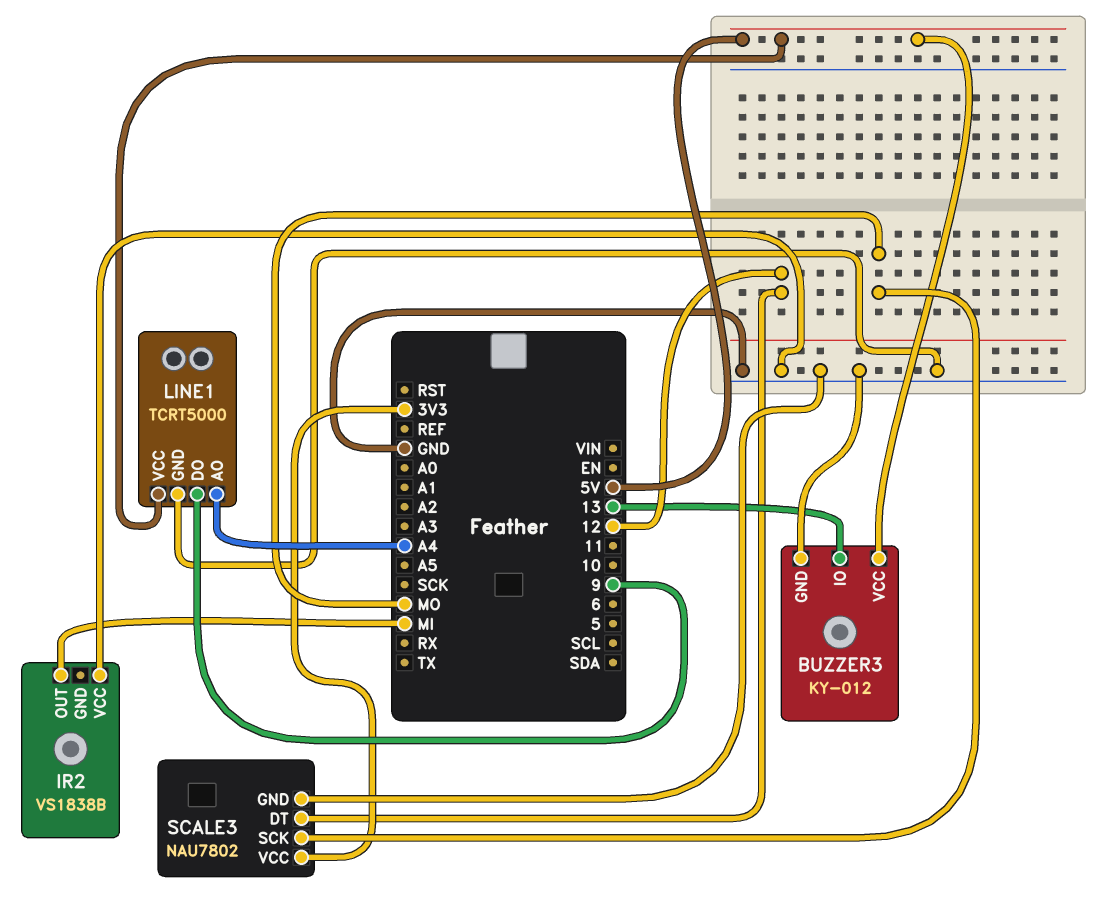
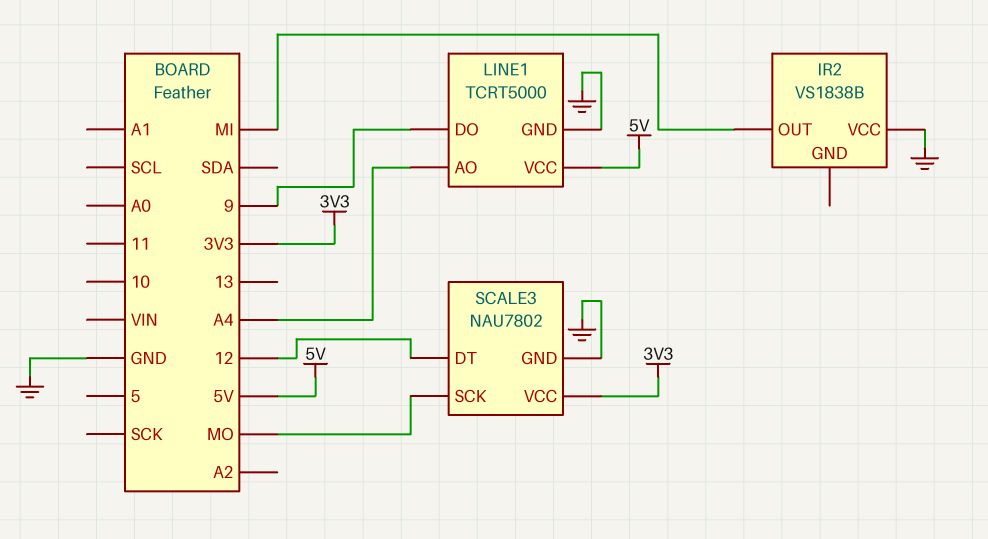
BUZZER3: KY-012 -> none
BUZZER3 pin GND: GND -> none
BUZZER3 pin IO: 13 -> none
BUZZER3 pin VCC: 5V -> none

